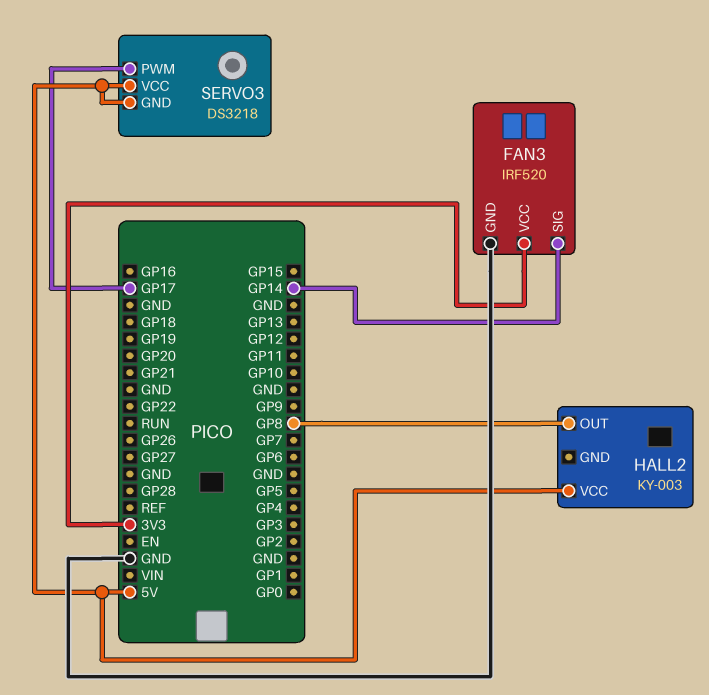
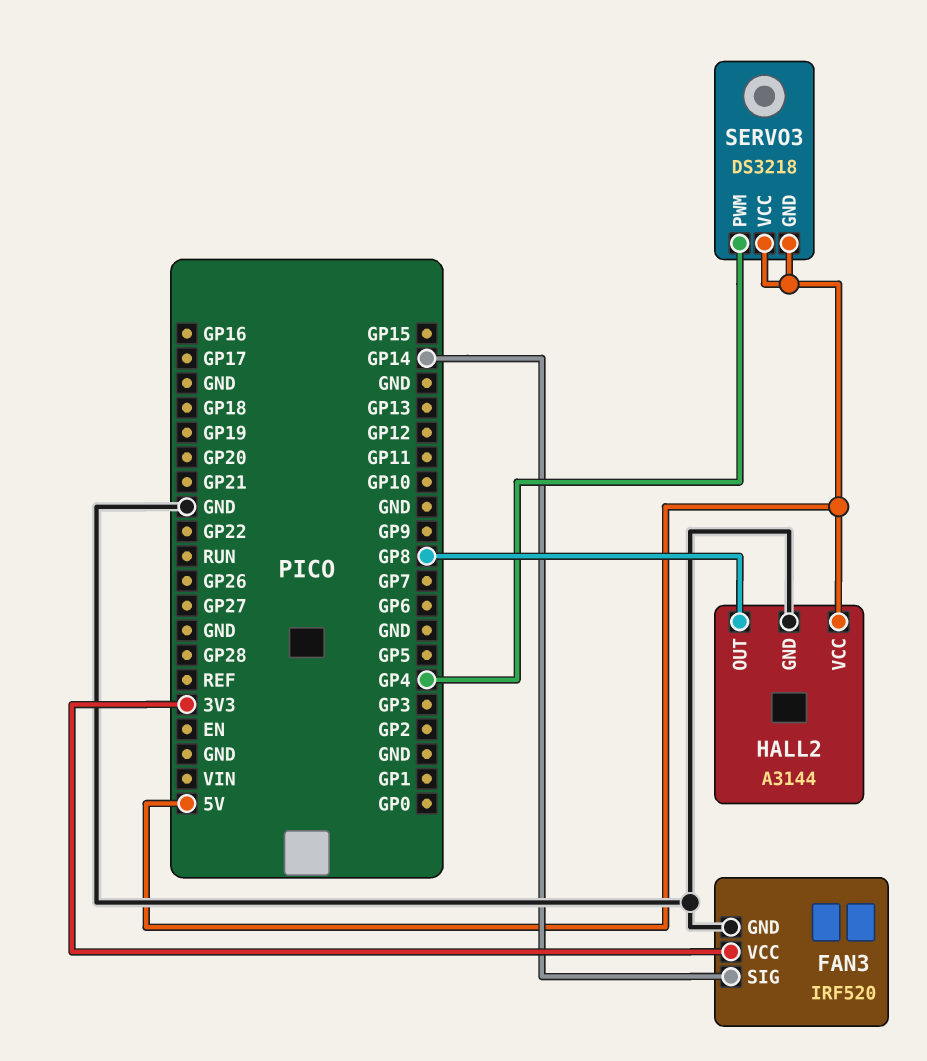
HALL2: KY-003 -> A3144
HALL2 pin GND: none -> GND
SERVO3 pin PWM: GP17 -> GP4

